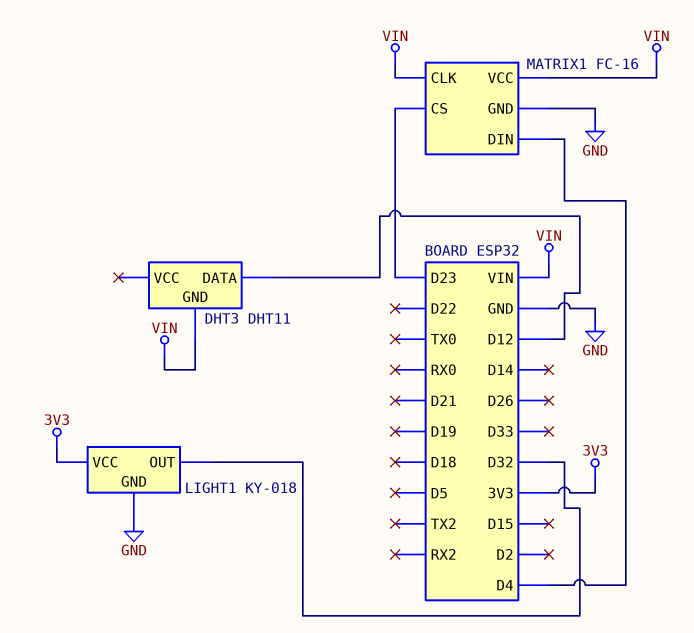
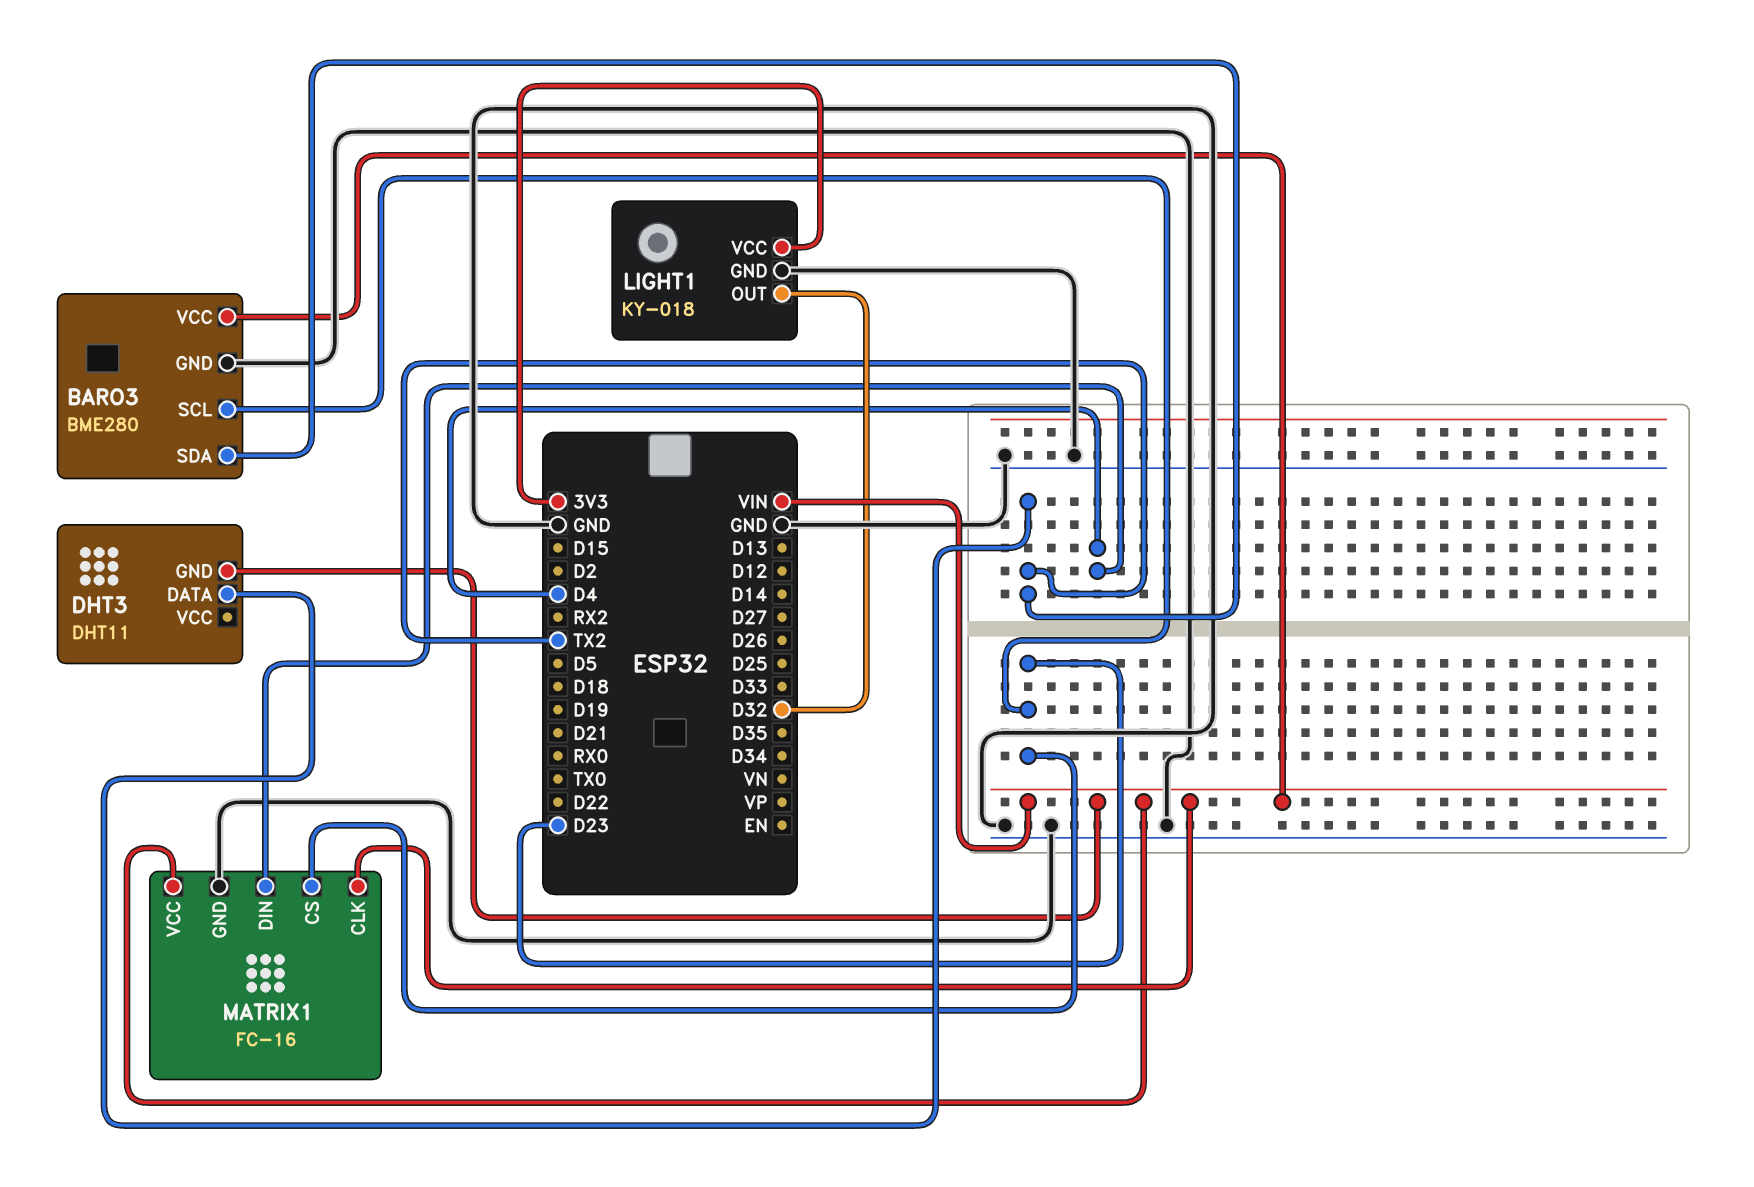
BARO3: none -> BME280
BARO3 pin GND: none -> GND
BARO3 pin SCL: none -> D23
BARO3 pin SDA: none -> TX2
BARO3 pin VCC: none -> VIN
DHT3 pin DATA: D12 -> TX2

